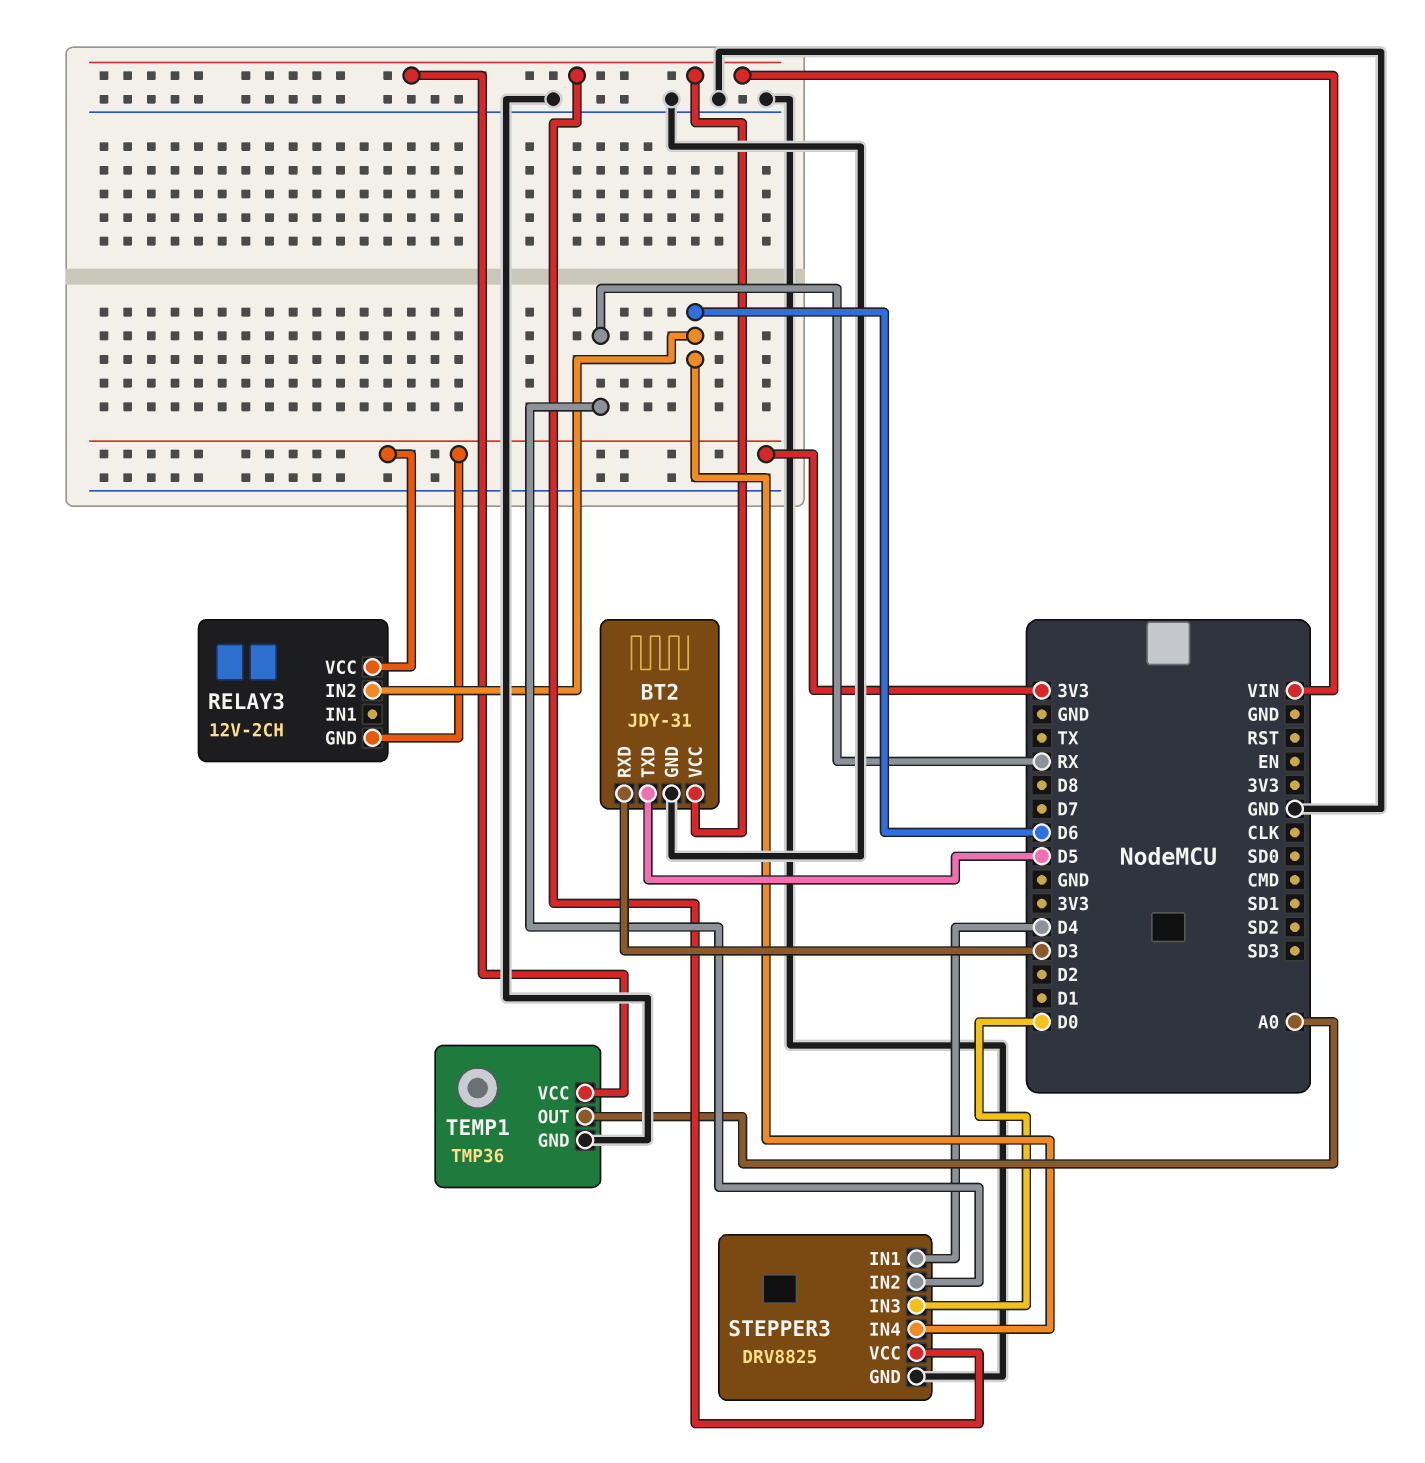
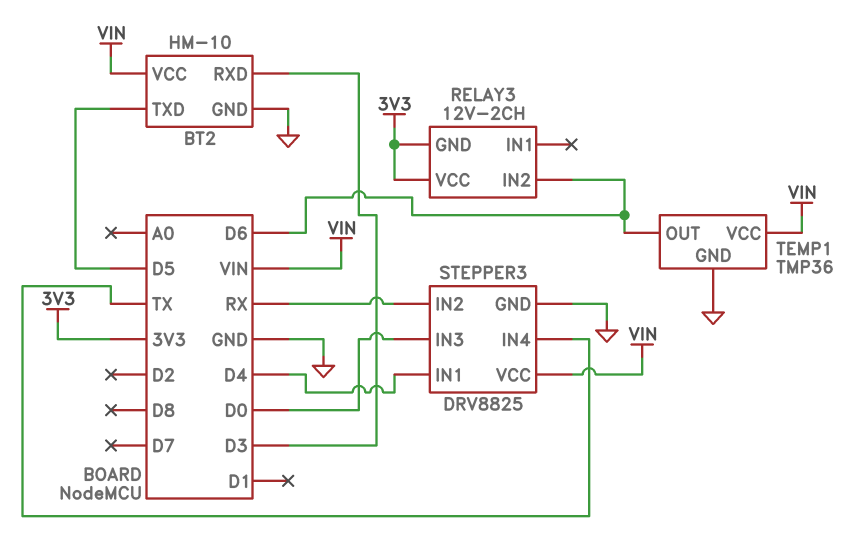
BT2: JDY-31 -> HM-10
STEPPER3 pin IN4: D6 -> TX
TEMP1 pin OUT: A0 -> D6

